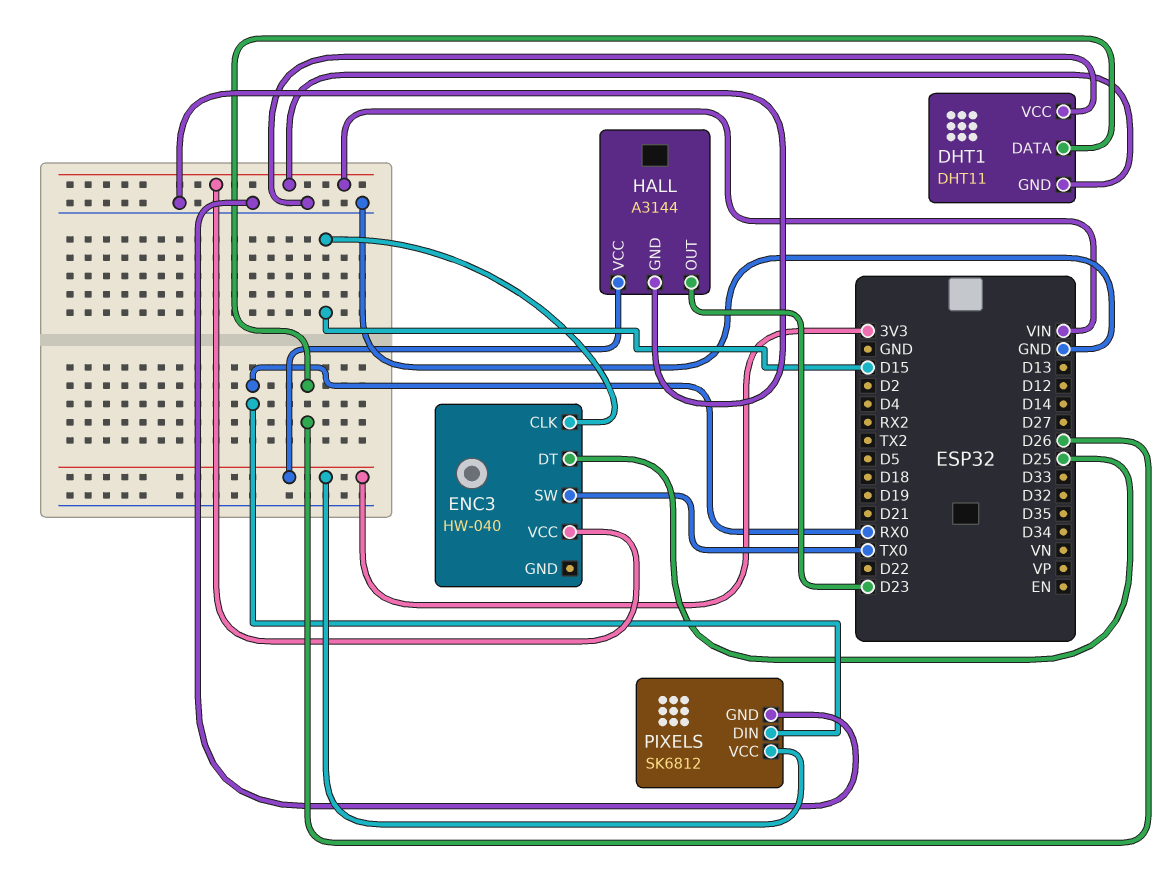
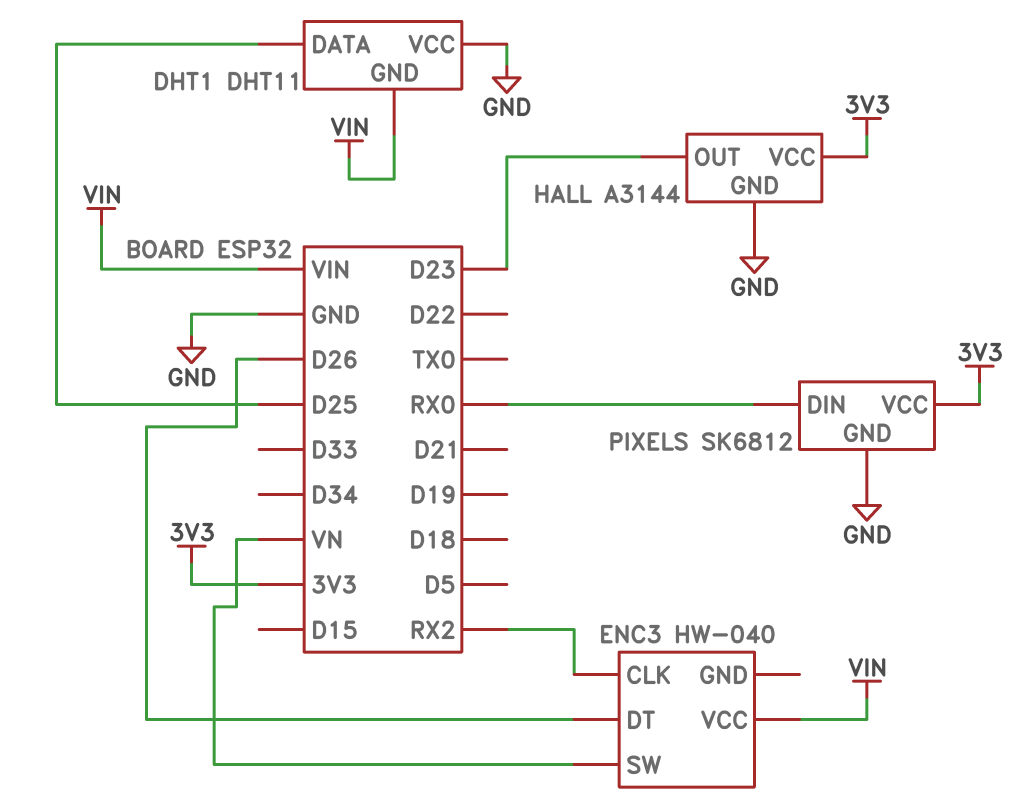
DHT1 pin DATA: D26 -> D25
ENC3 pin CLK: D15 -> RX2
ENC3 pin DT: D25 -> D26
ENC3 pin SW: TX0 -> VN

